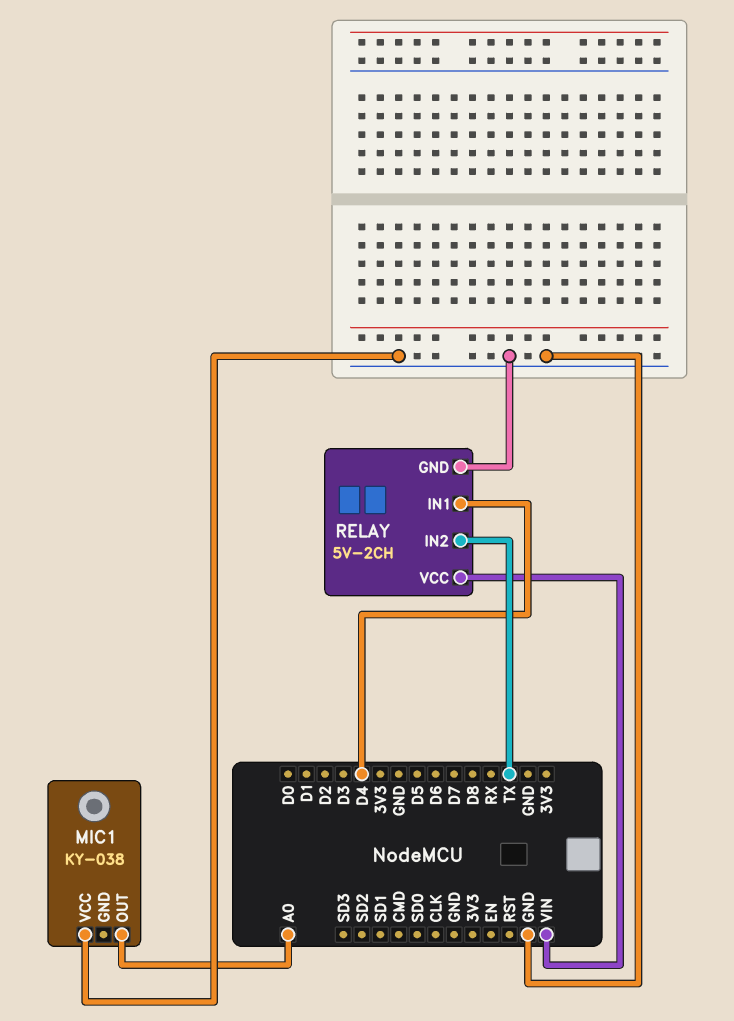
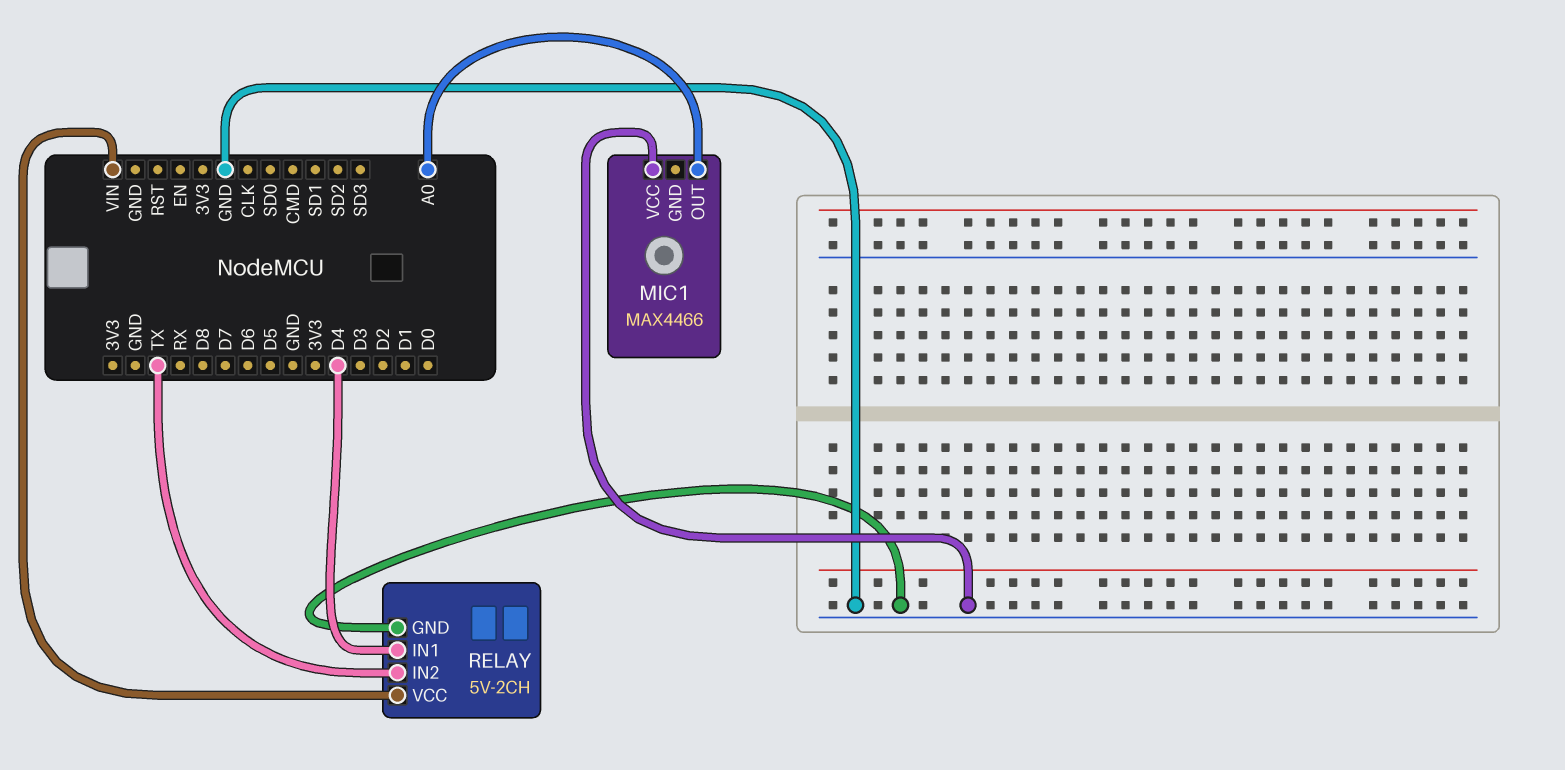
MIC1: KY-038 -> MAX4466

